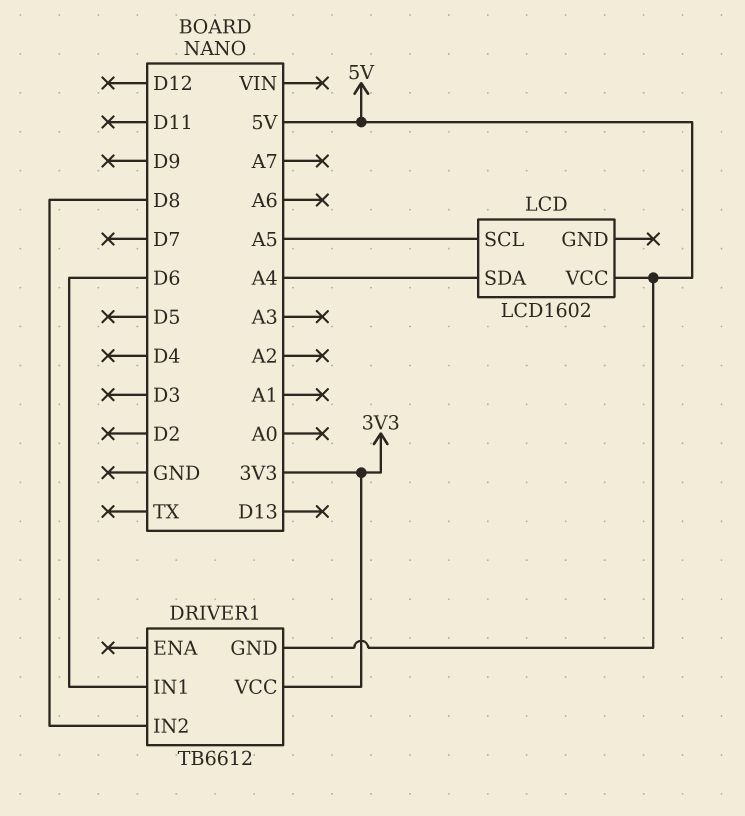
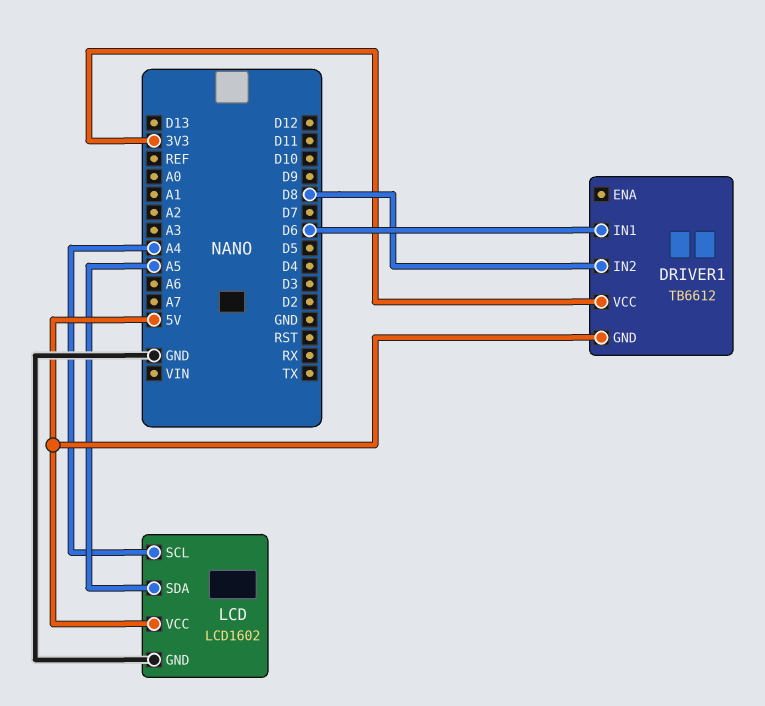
LCD pin GND: none -> GND
LCD pin SCL: A5 -> A4
LCD pin SDA: A4 -> A5

